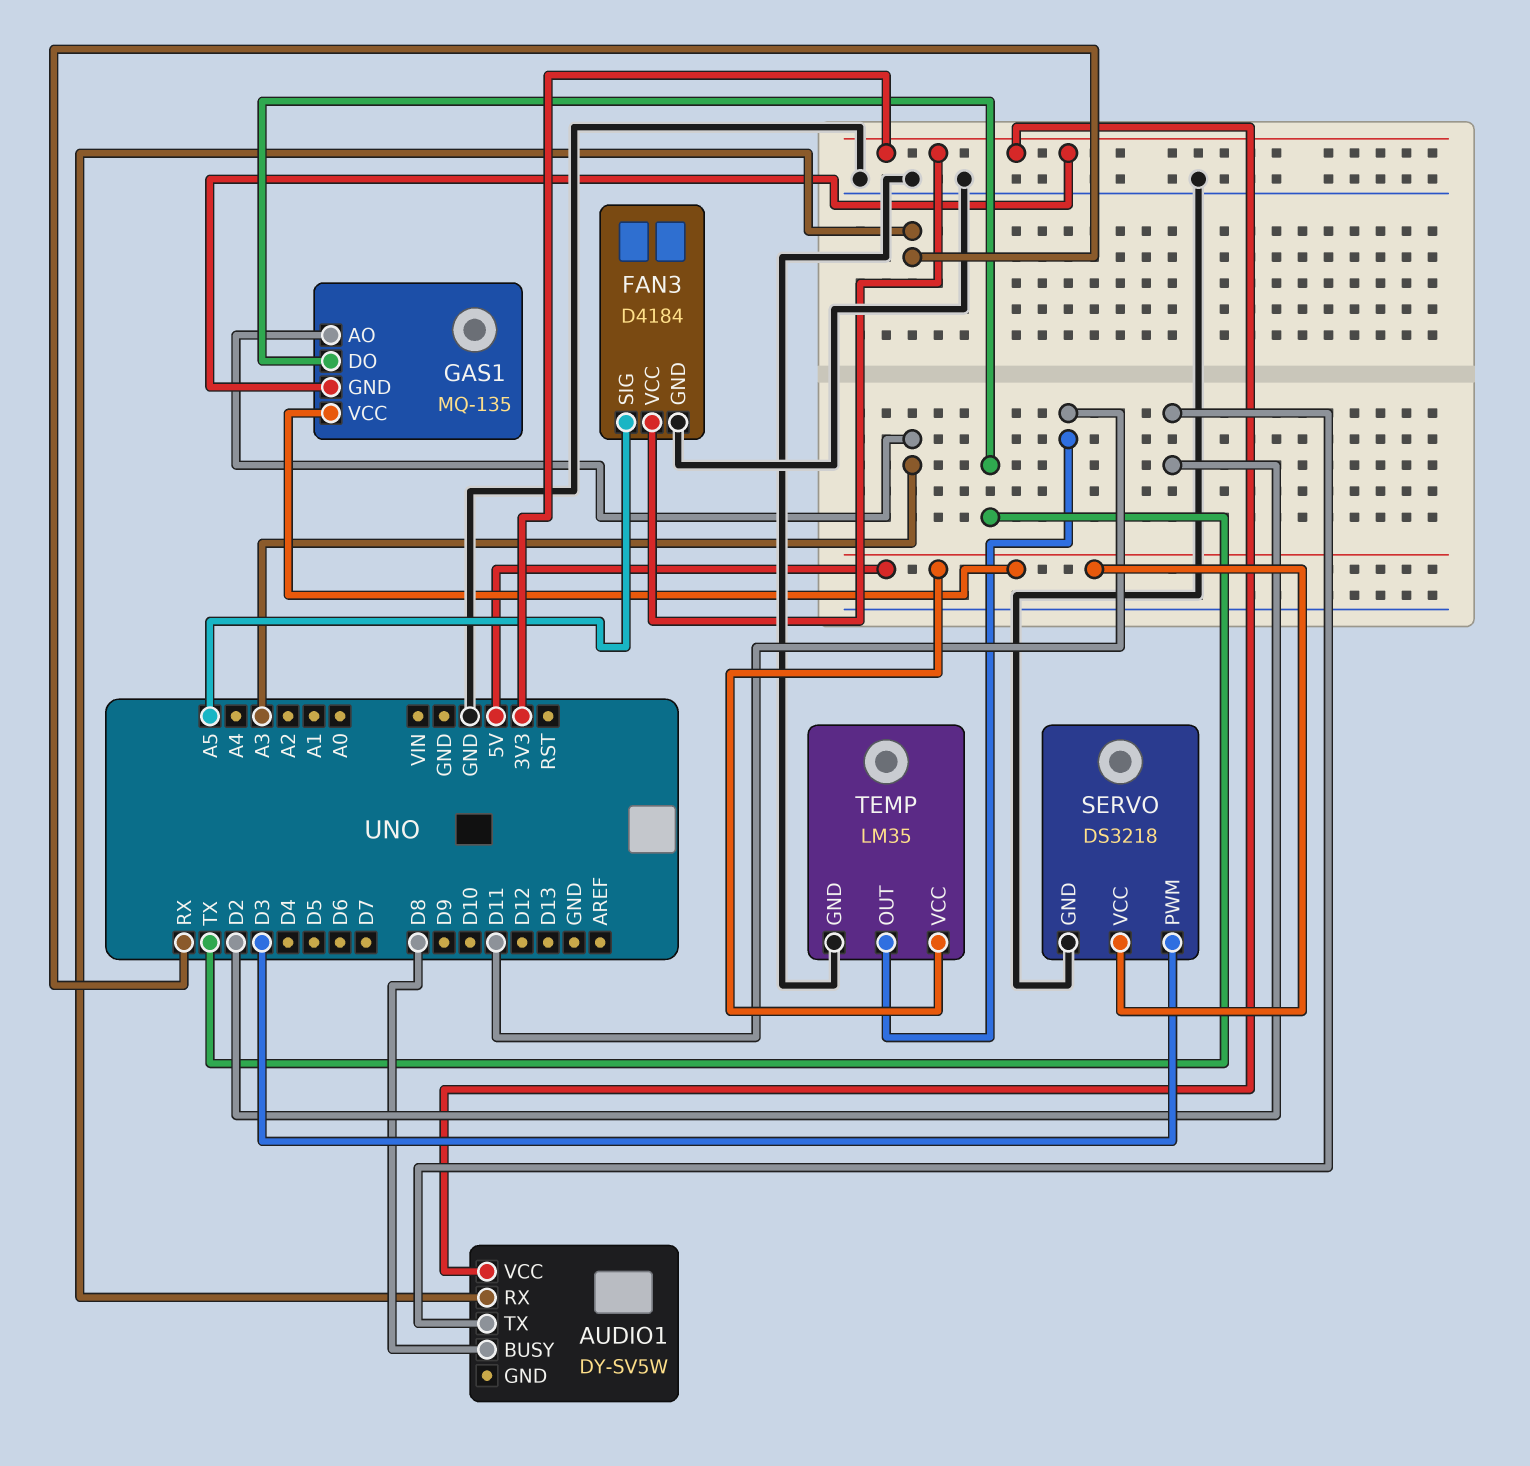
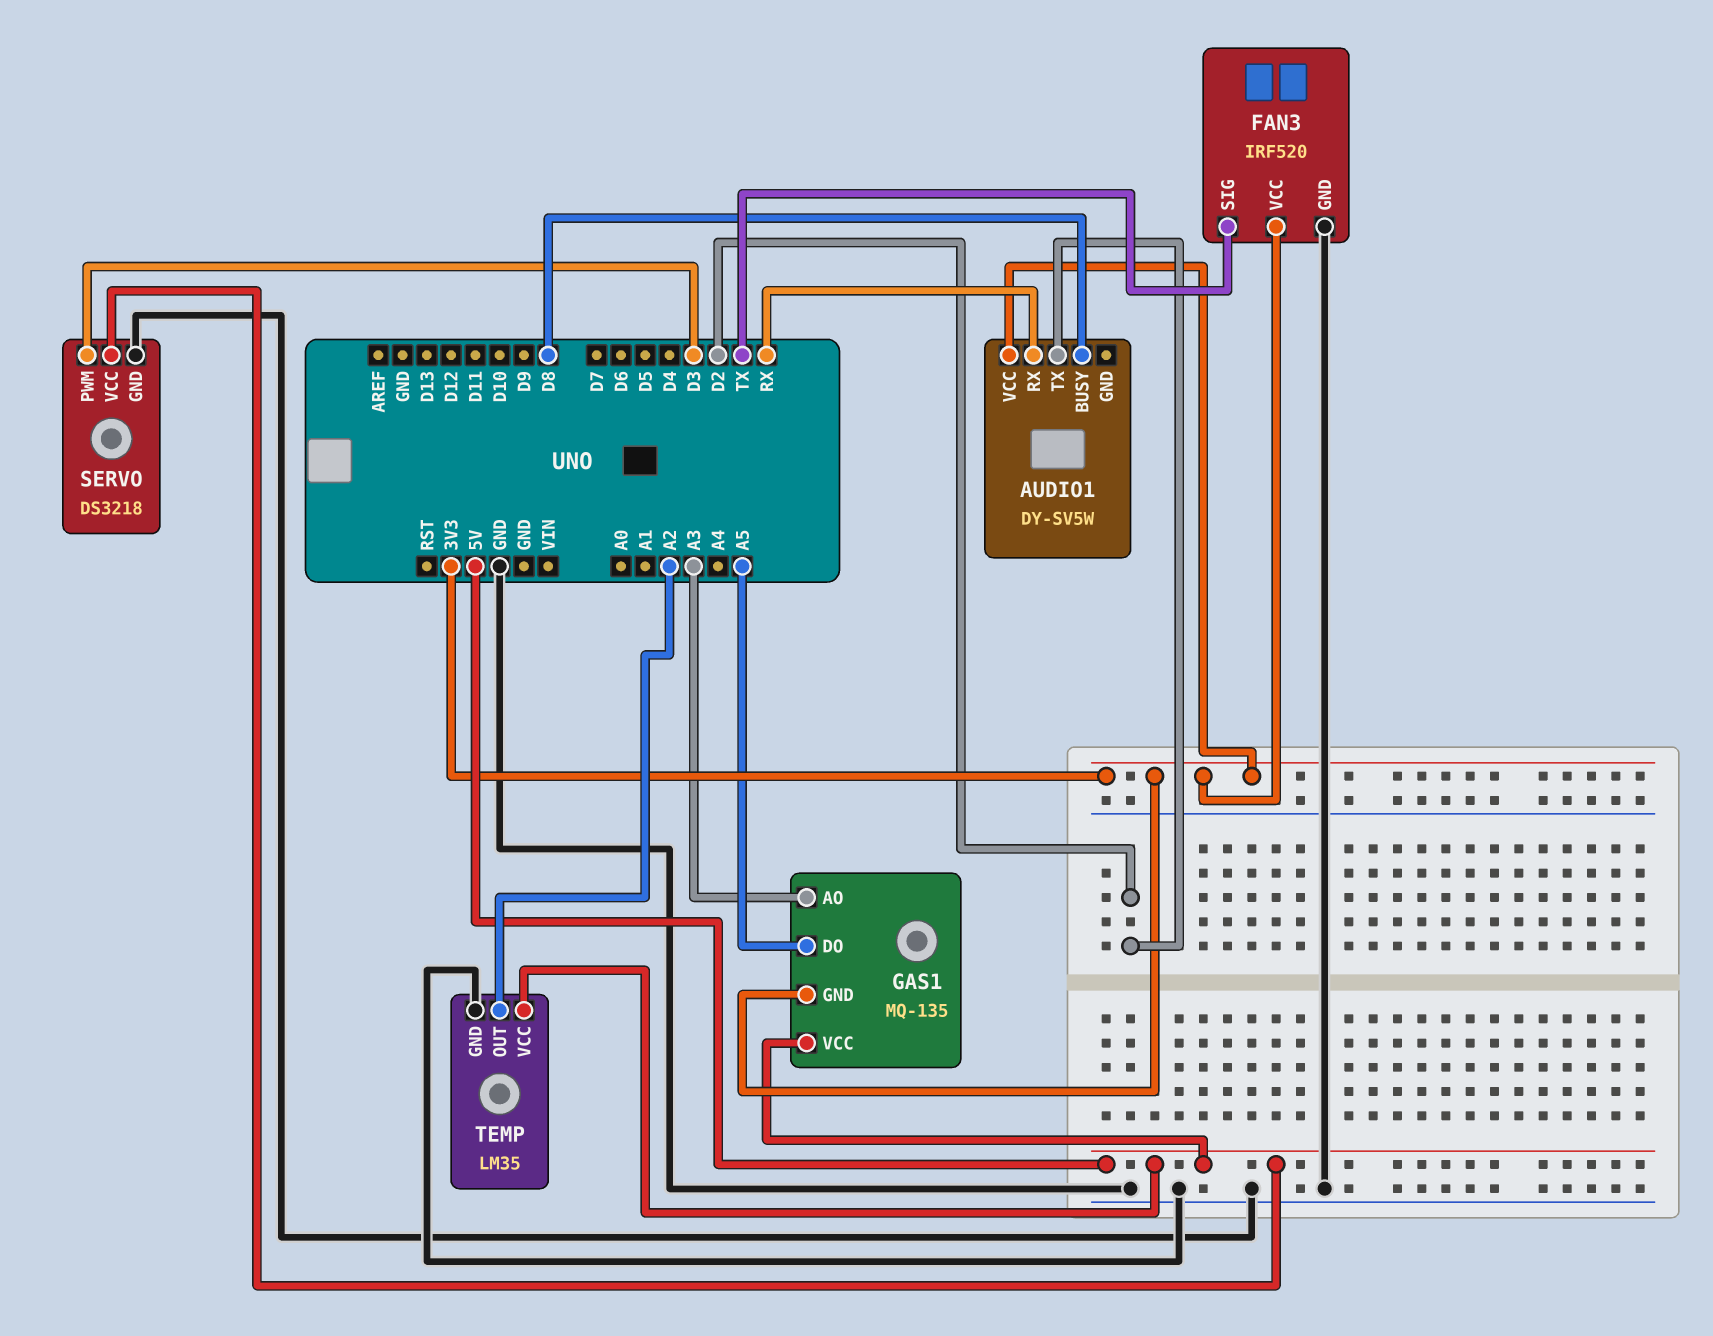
FAN3: D4184 -> IRF520
FAN3 pin SIG: A5 -> TX
GAS1 pin DO: TX -> A5
TEMP pin OUT: D11 -> A2

